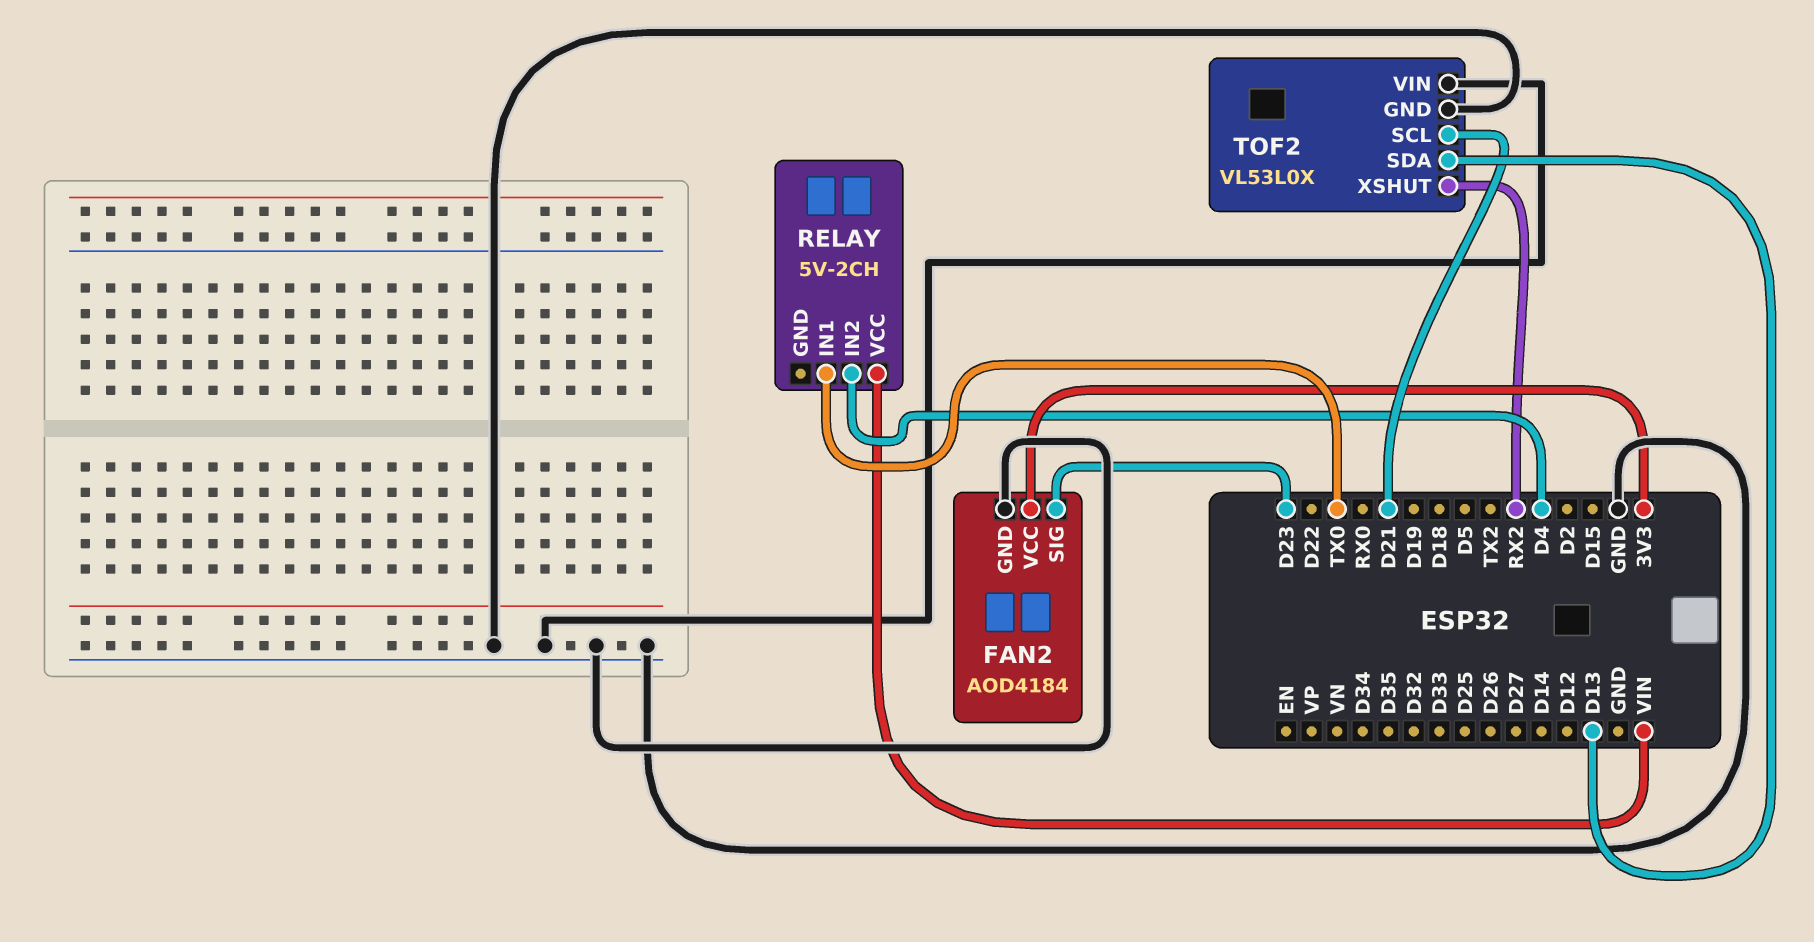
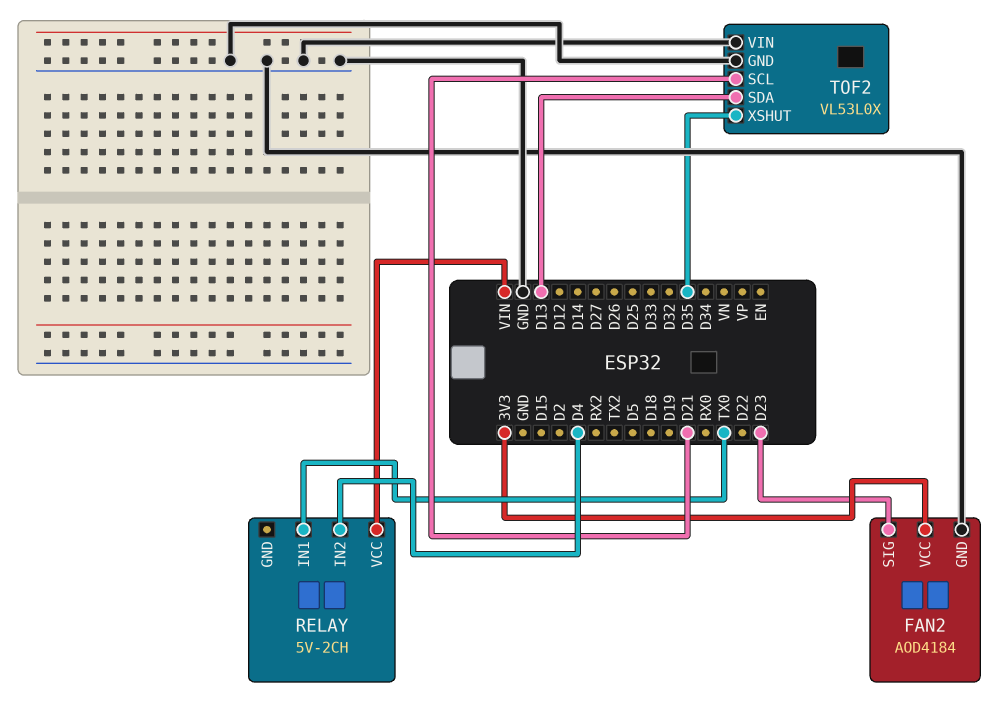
TOF2 pin XSHUT: RX2 -> D35

